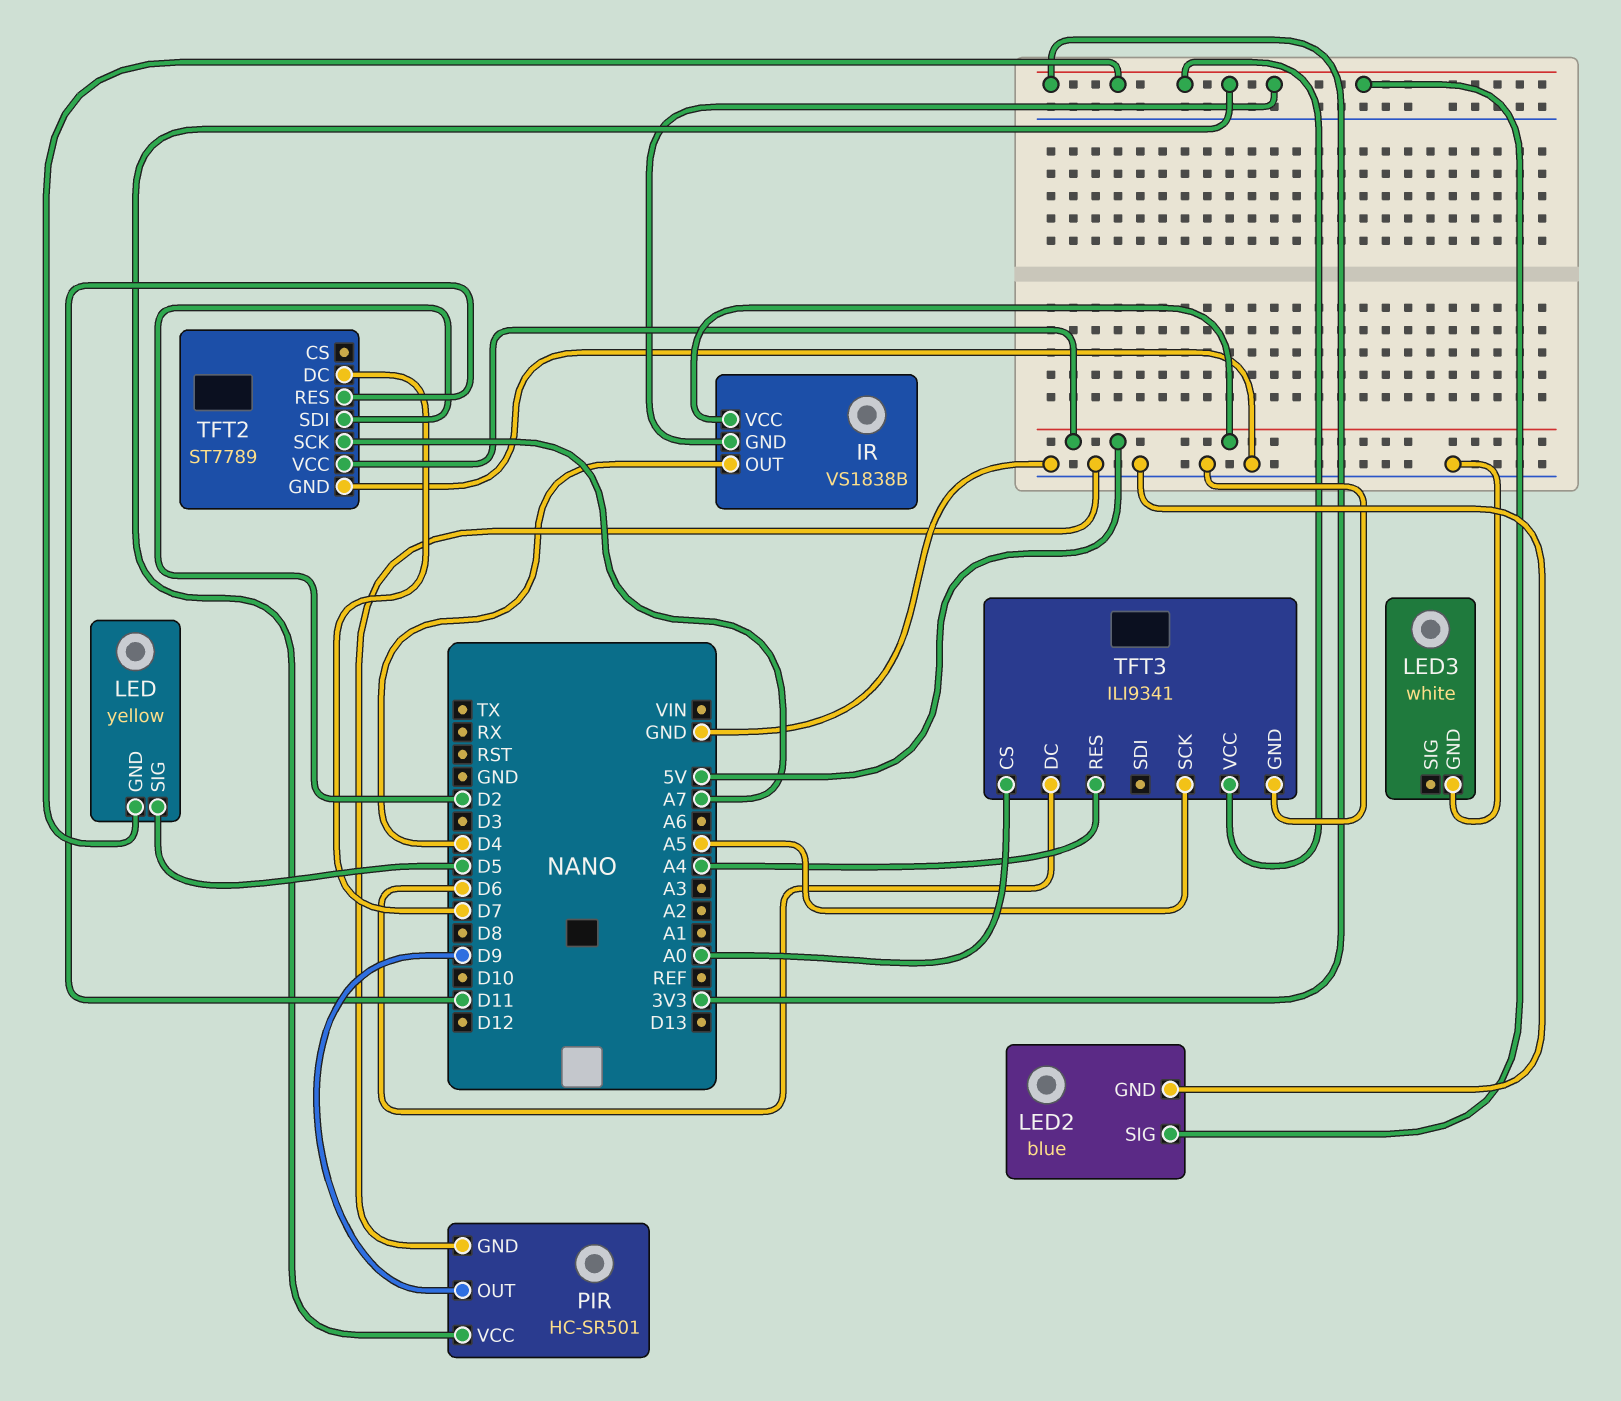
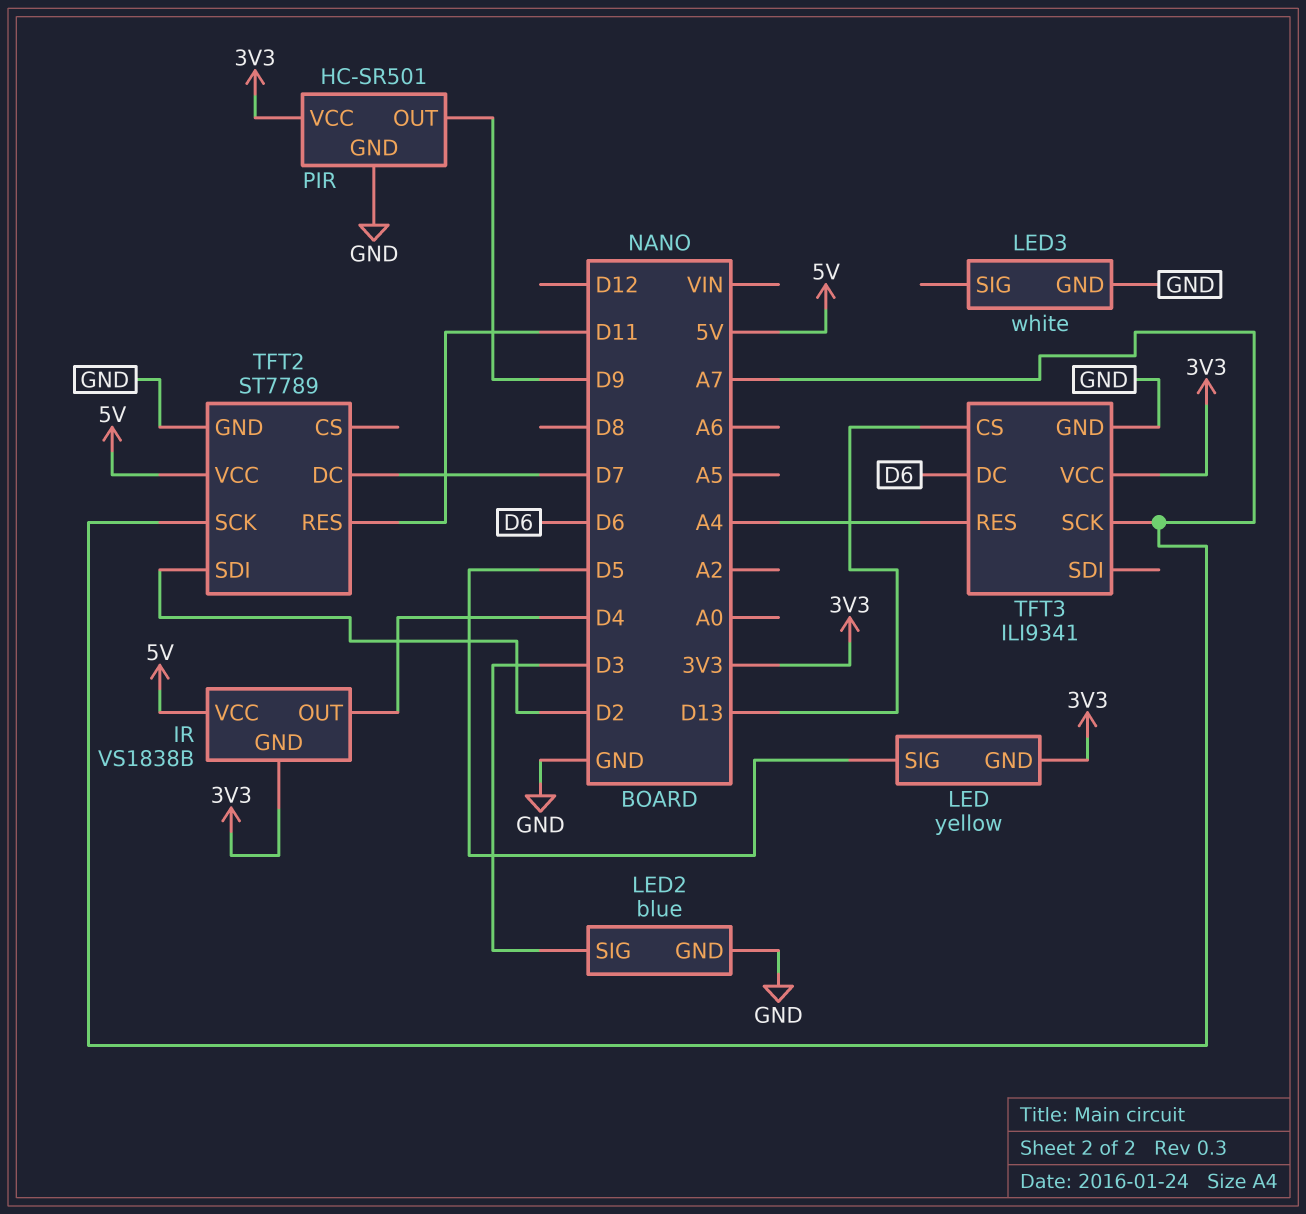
LED2 pin SIG: 3V3 -> D3
TFT3 pin CS: A0 -> D13
TFT3 pin SCK: A5 -> A7

